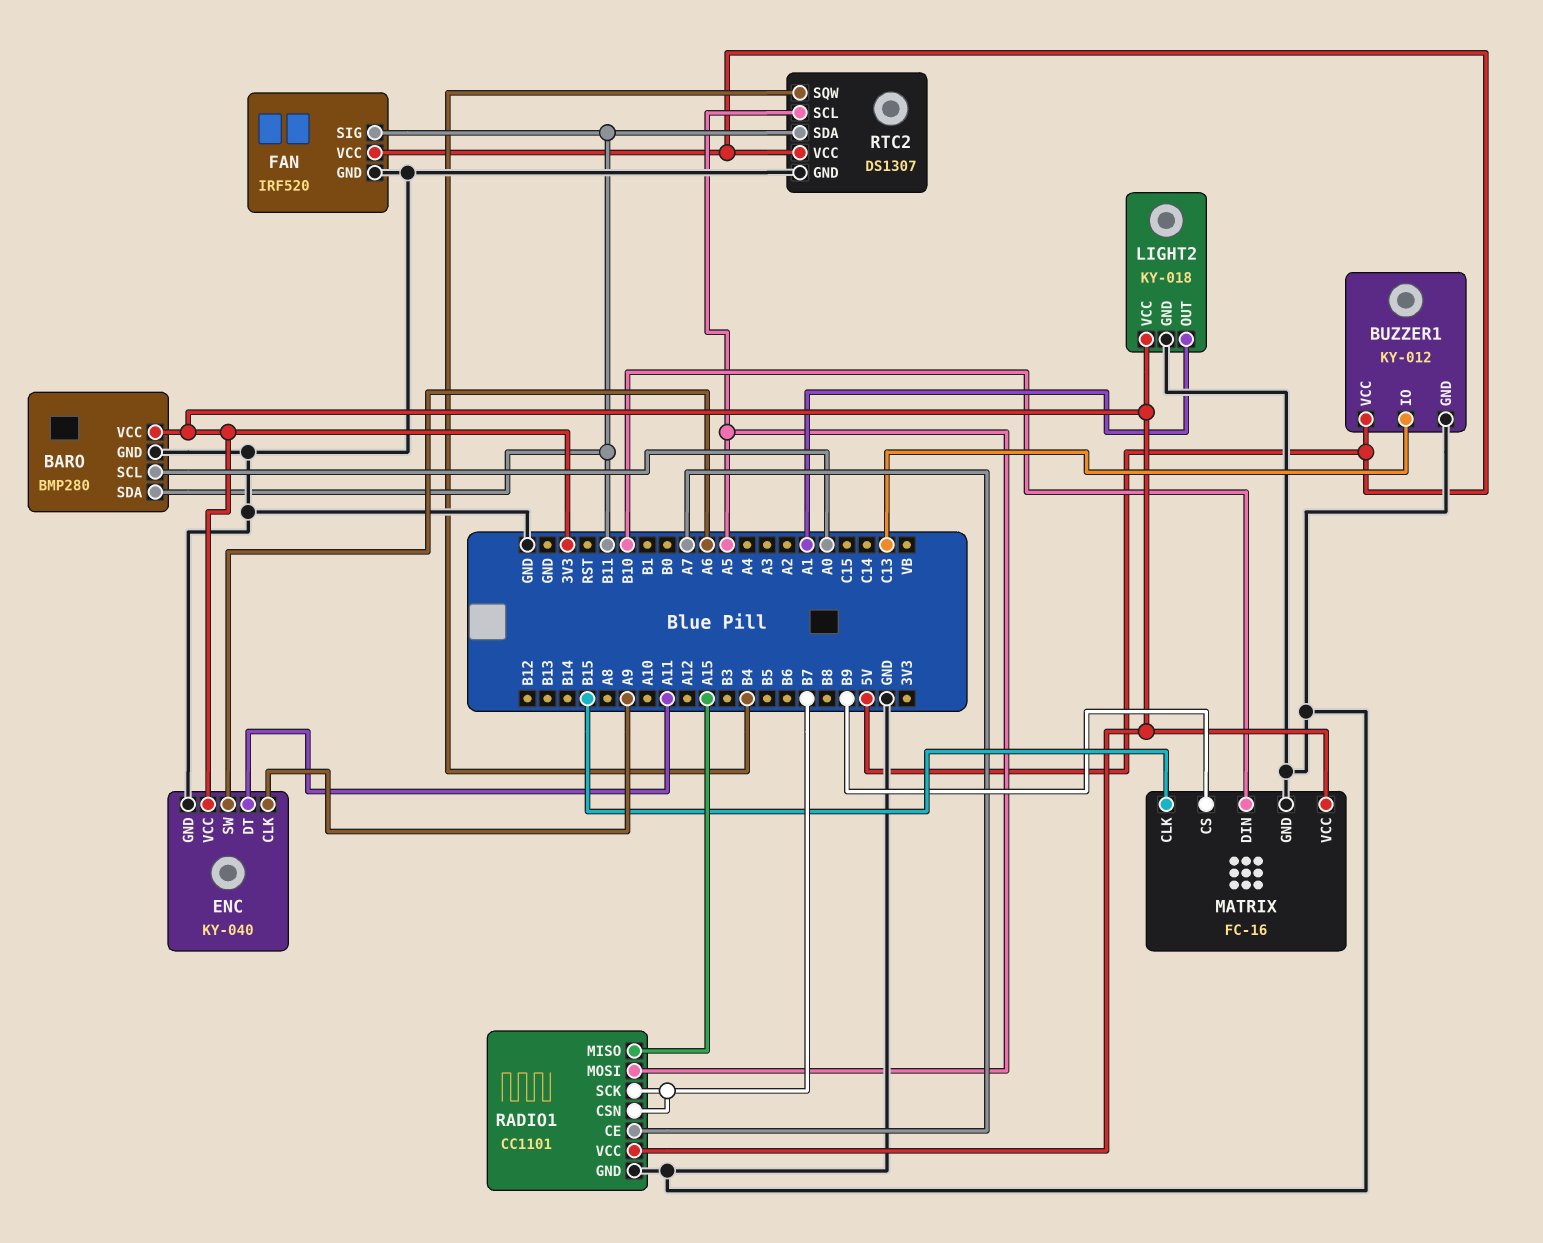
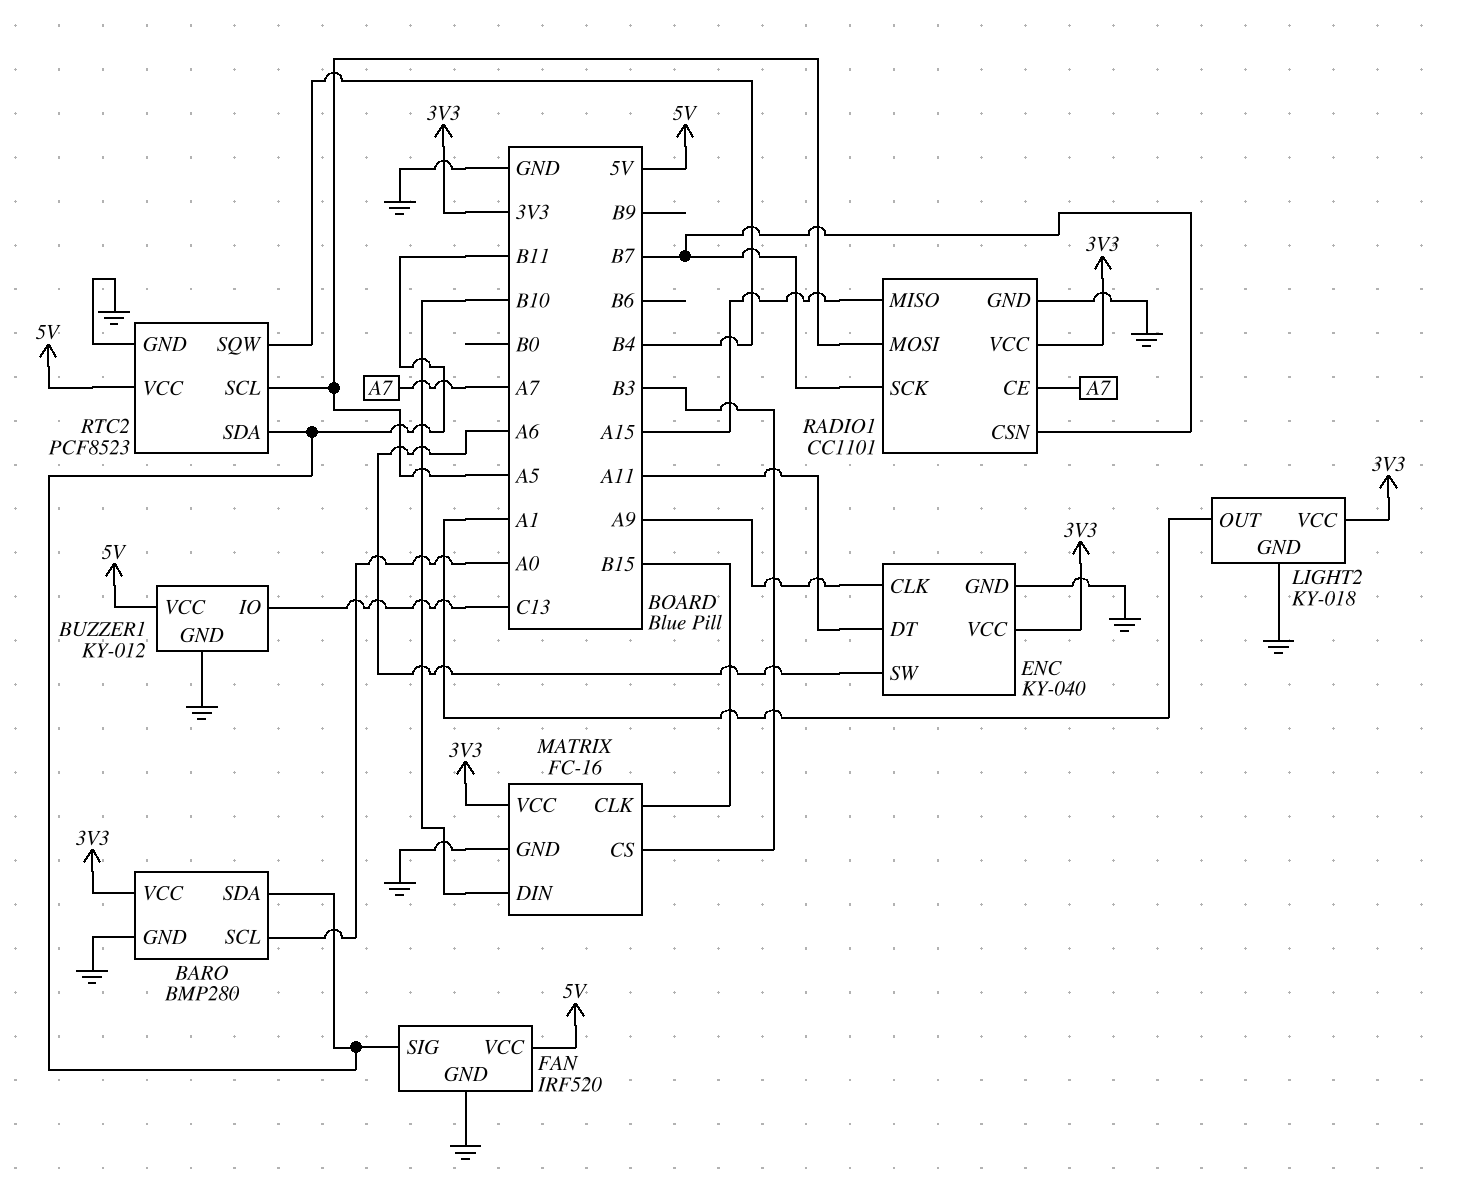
MATRIX pin CS: B9 -> B3
RTC2: DS1307 -> PCF8523

